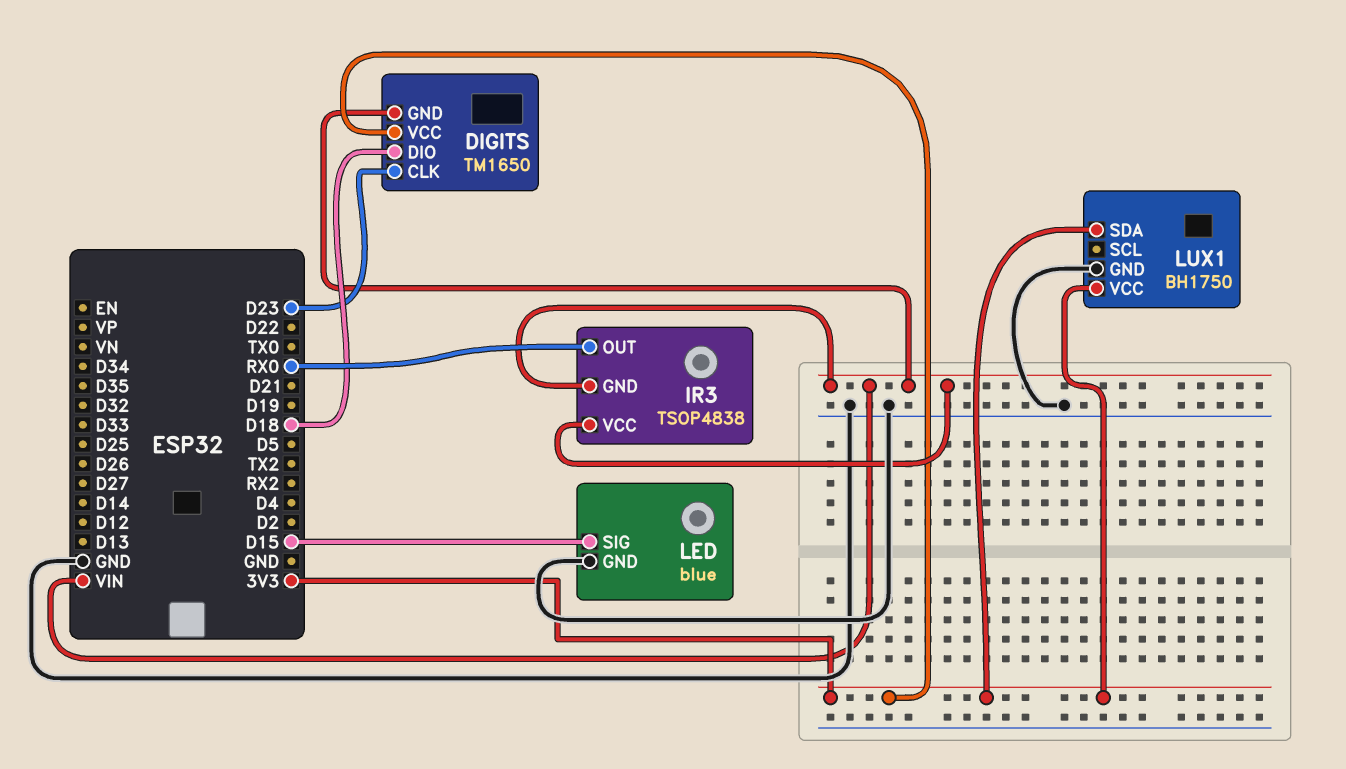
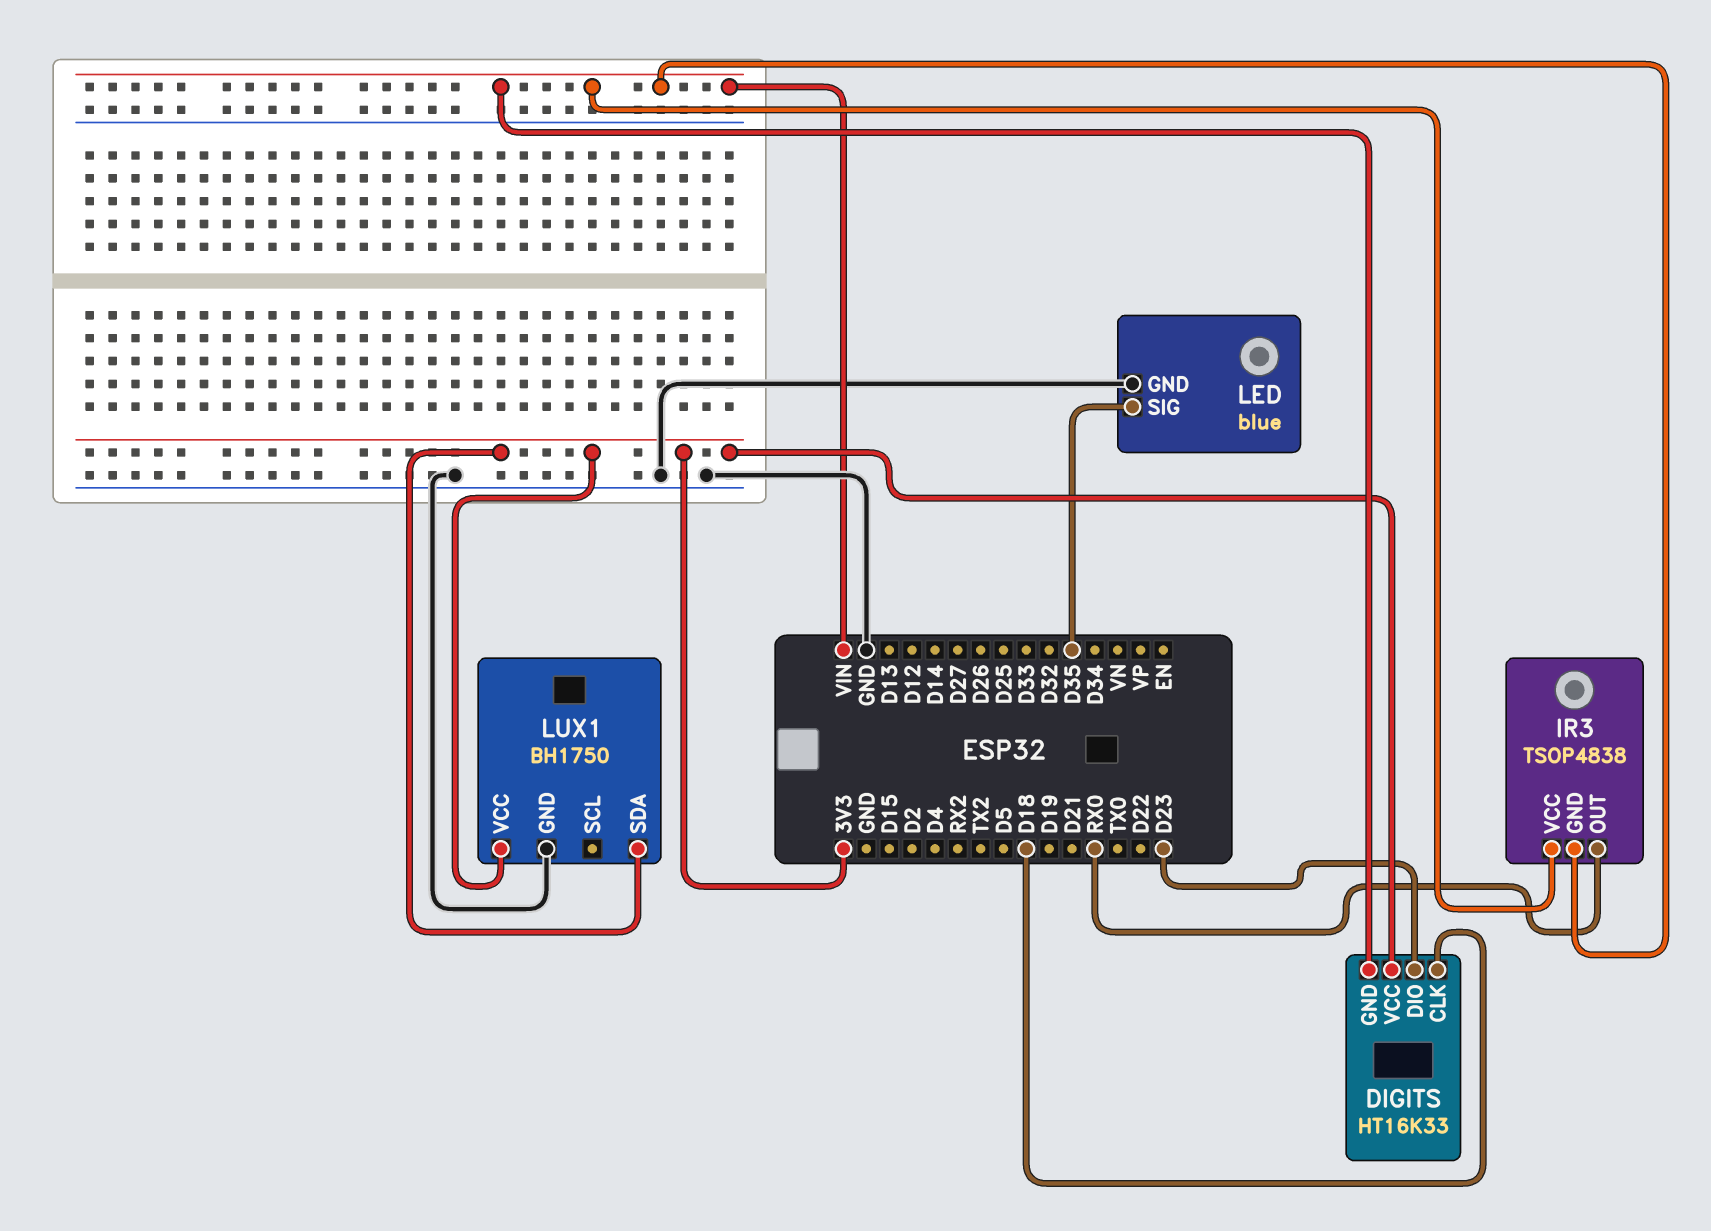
DIGITS: TM1650 -> HT16K33
DIGITS pin CLK: D23 -> D18
DIGITS pin DIO: D18 -> D23
LED pin SIG: D15 -> D35

